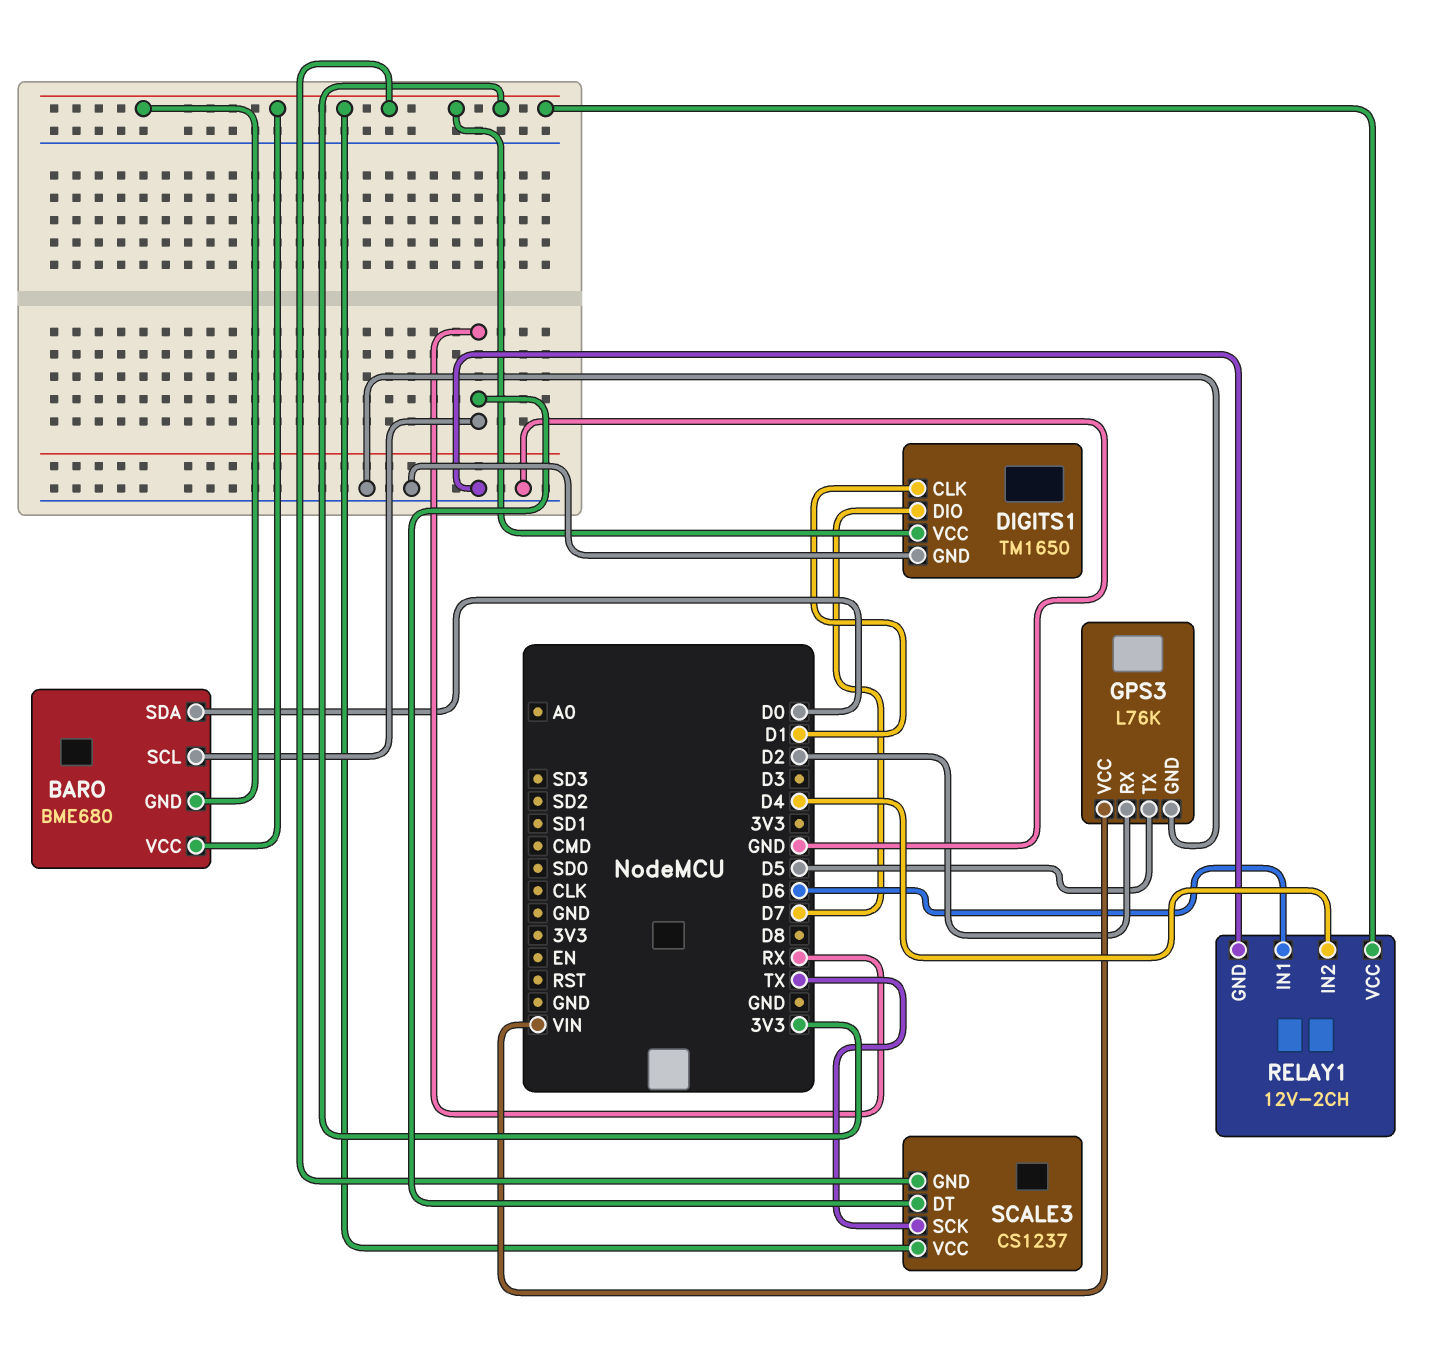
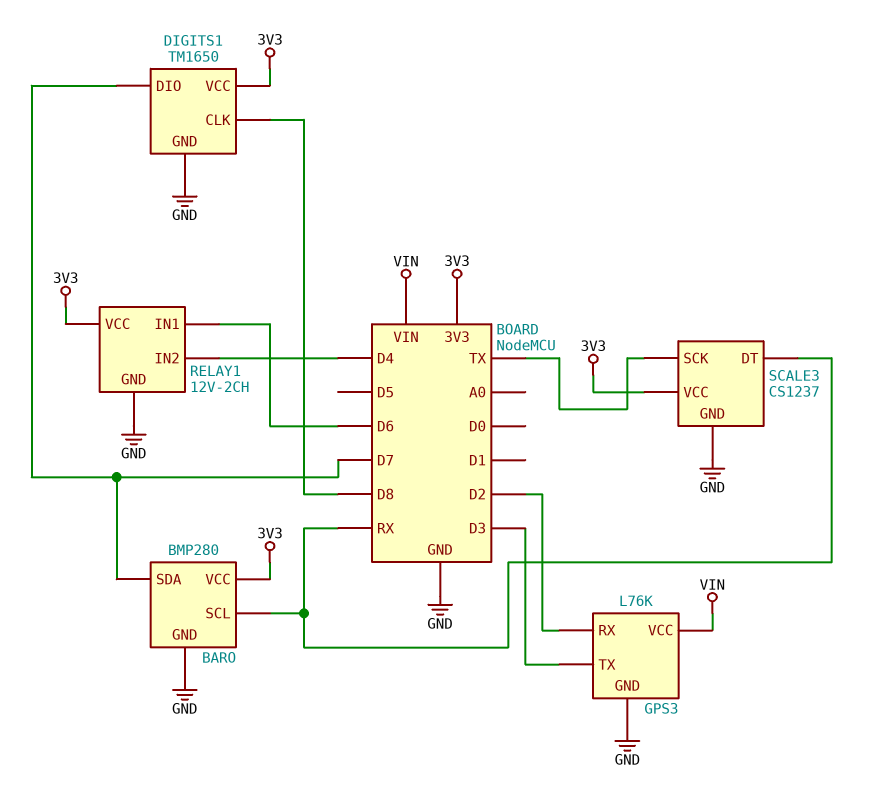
BARO: BME680 -> BMP280
BARO pin GND: 3V3 -> GND
BARO pin SDA: D0 -> D7
DIGITS1 pin CLK: D1 -> D8
GPS3 pin TX: D5 -> D3
SCALE3 pin GND: 3V3 -> GND

